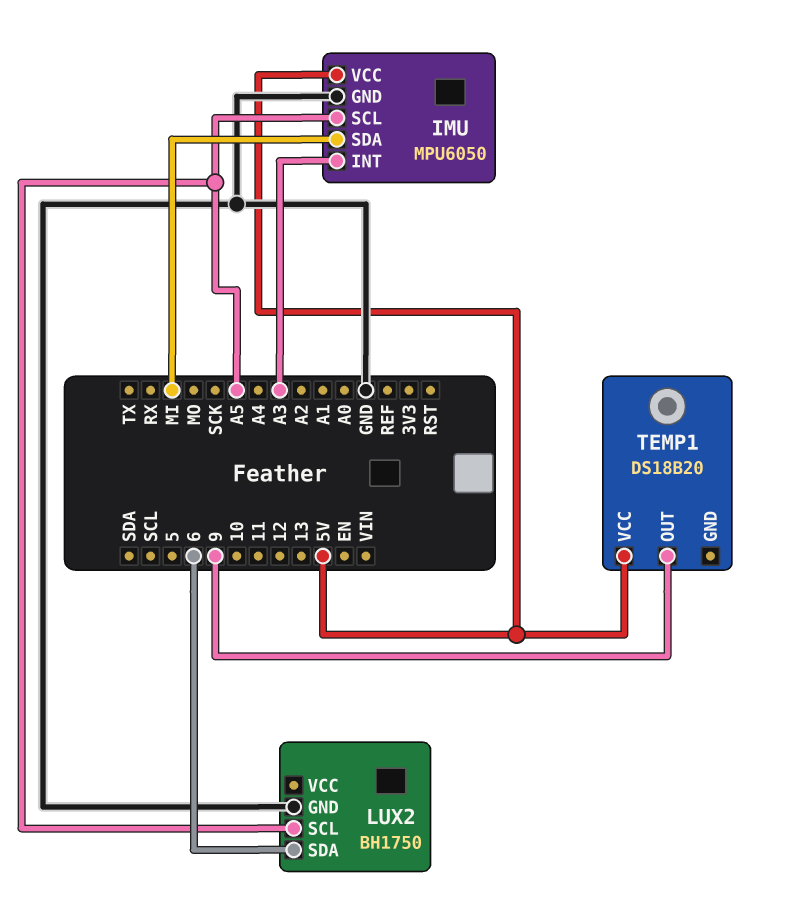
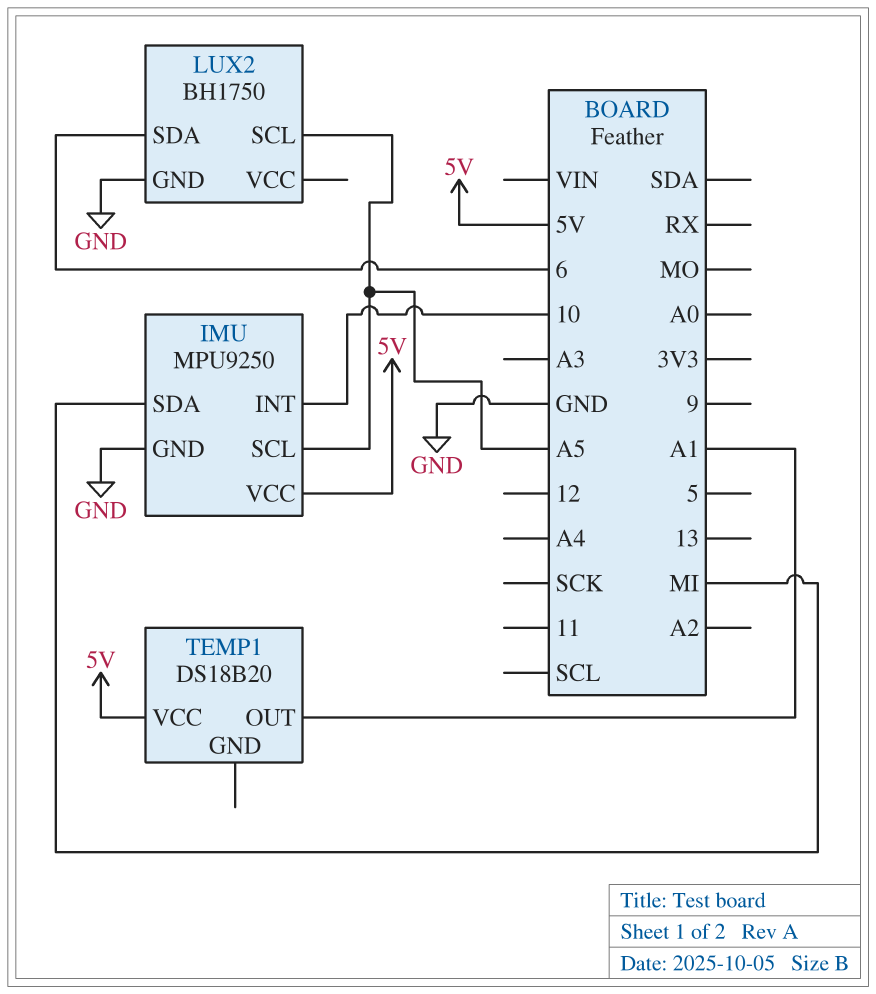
IMU: MPU6050 -> MPU9250
IMU pin INT: A3 -> 10
TEMP1 pin OUT: 9 -> A1

